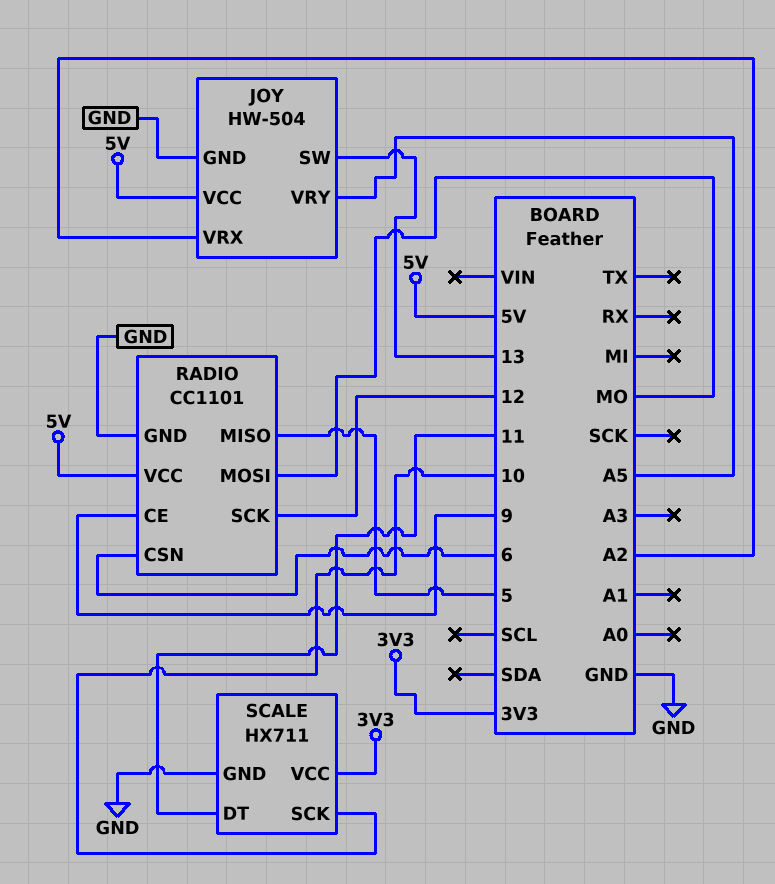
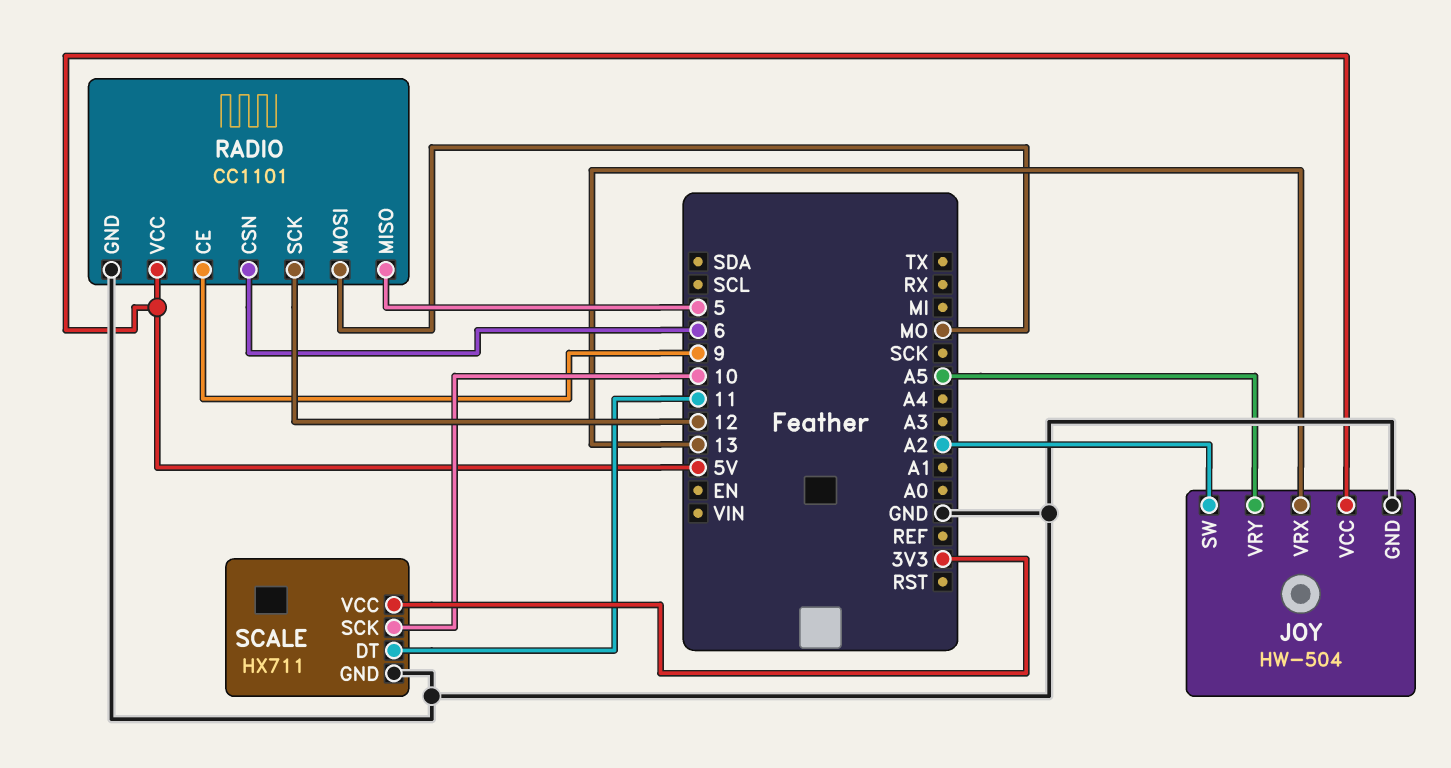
JOY pin SW: 13 -> A2
JOY pin VRX: A2 -> 13

